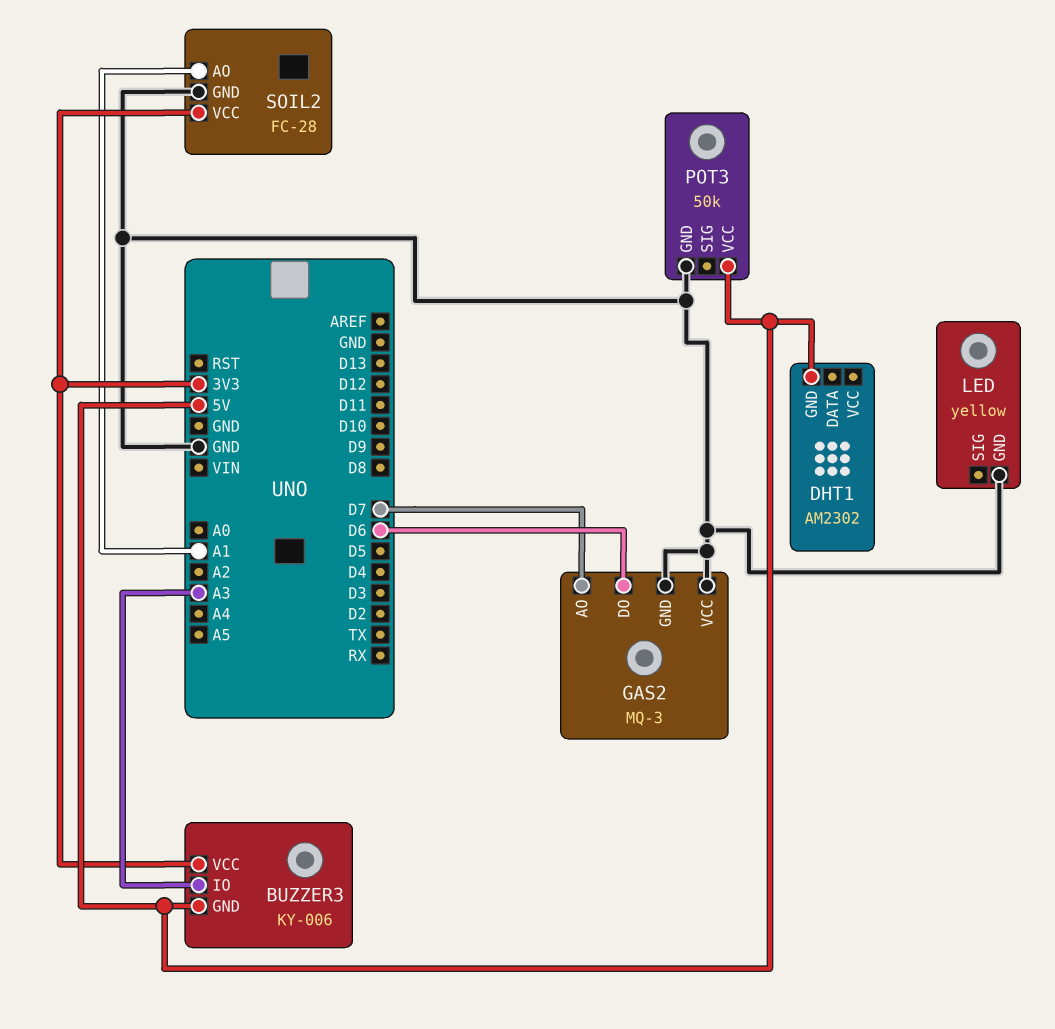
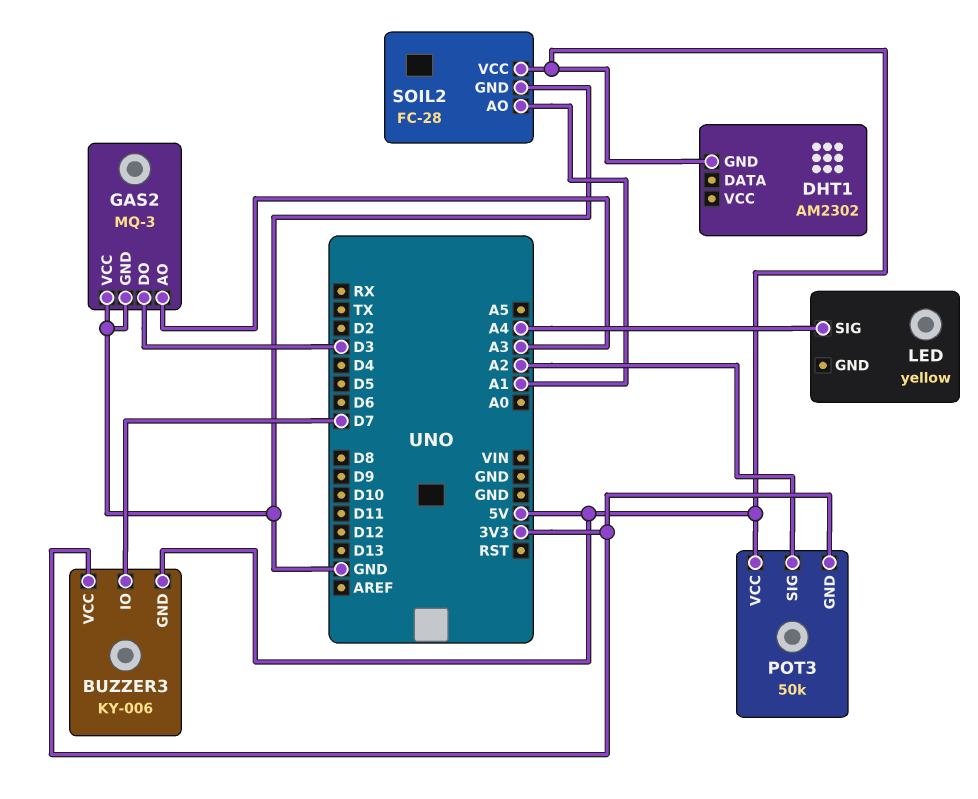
BUZZER3 pin IO: A3 -> D7
GAS2 pin AO: D7 -> A3
GAS2 pin DO: D6 -> D3
LED pin GND: GND -> none
LED pin SIG: none -> A4
POT3 pin GND: GND -> 3V3
POT3 pin SIG: none -> A2
SOIL2 pin VCC: 3V3 -> 5V

